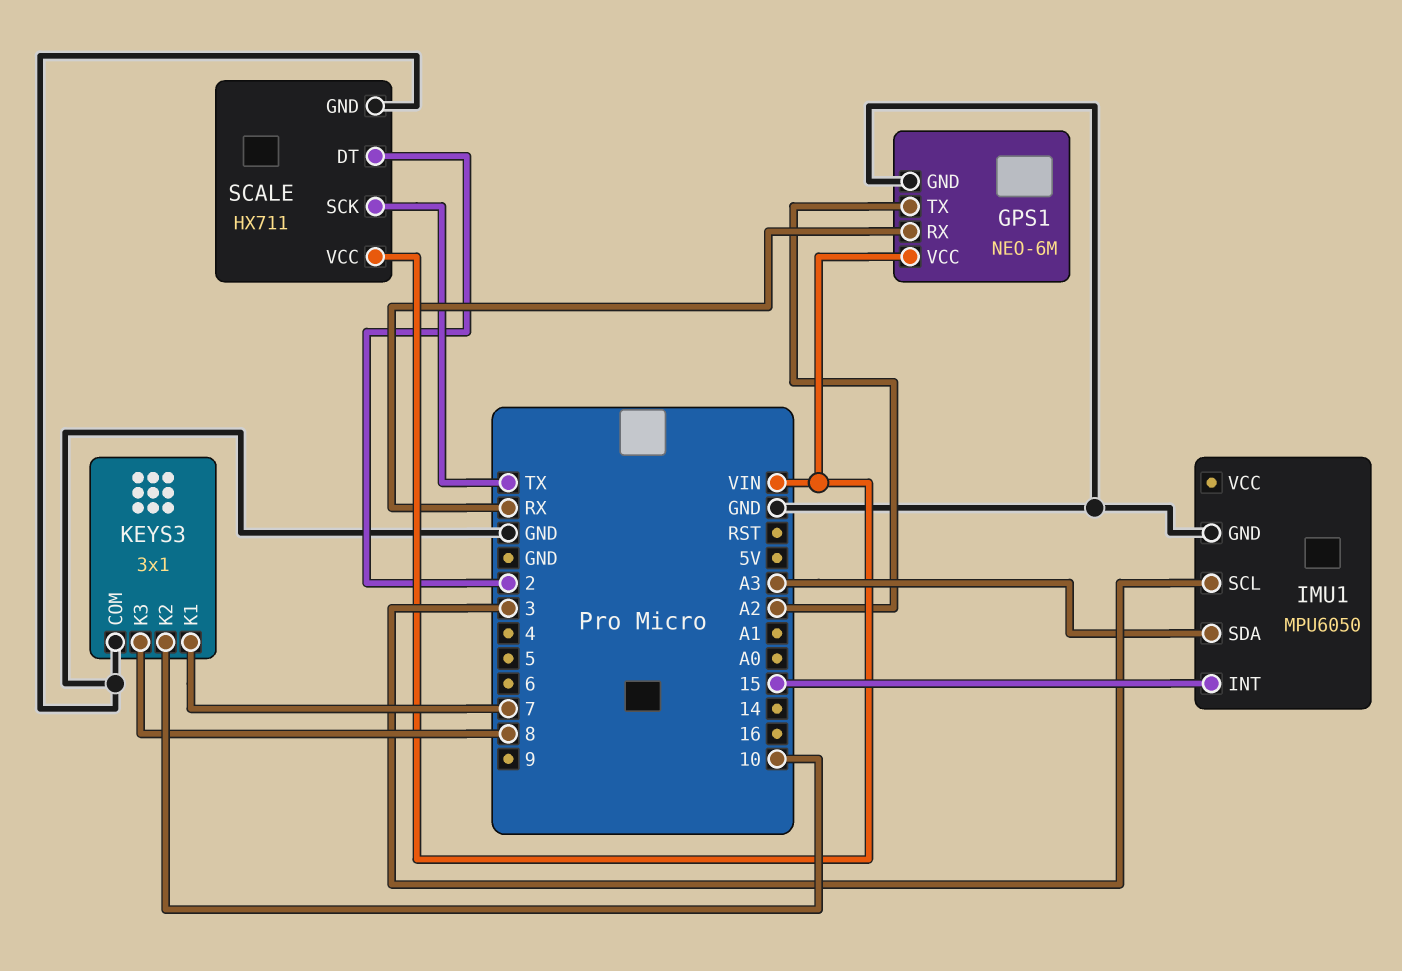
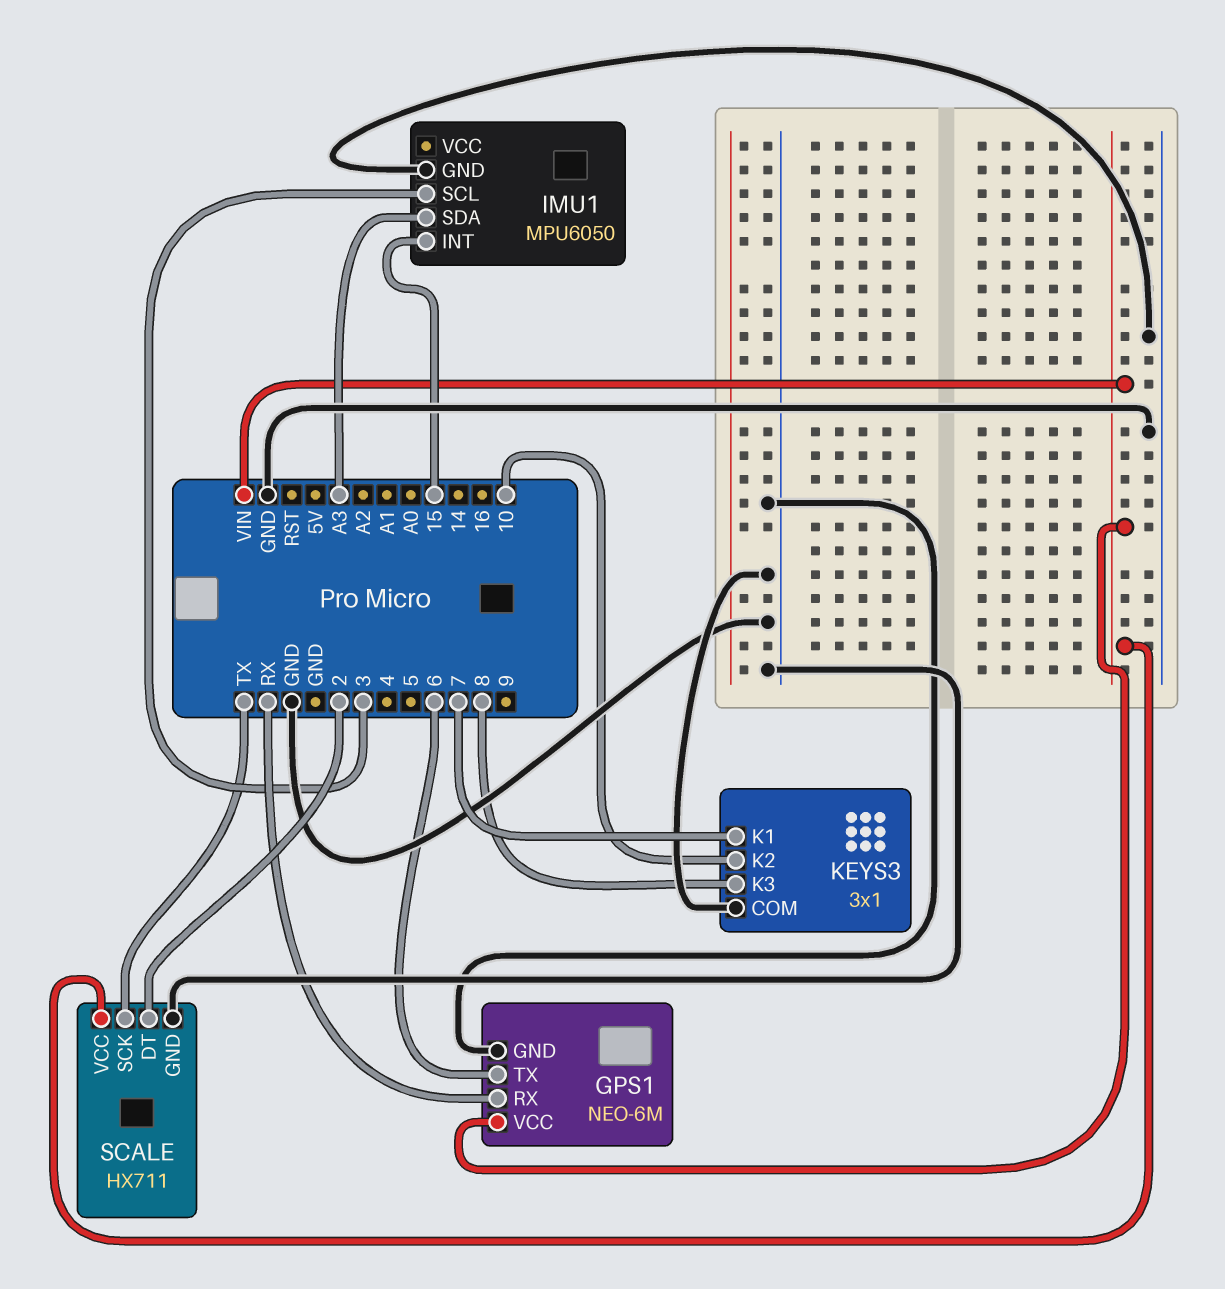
GPS1 pin TX: A2 -> 6

